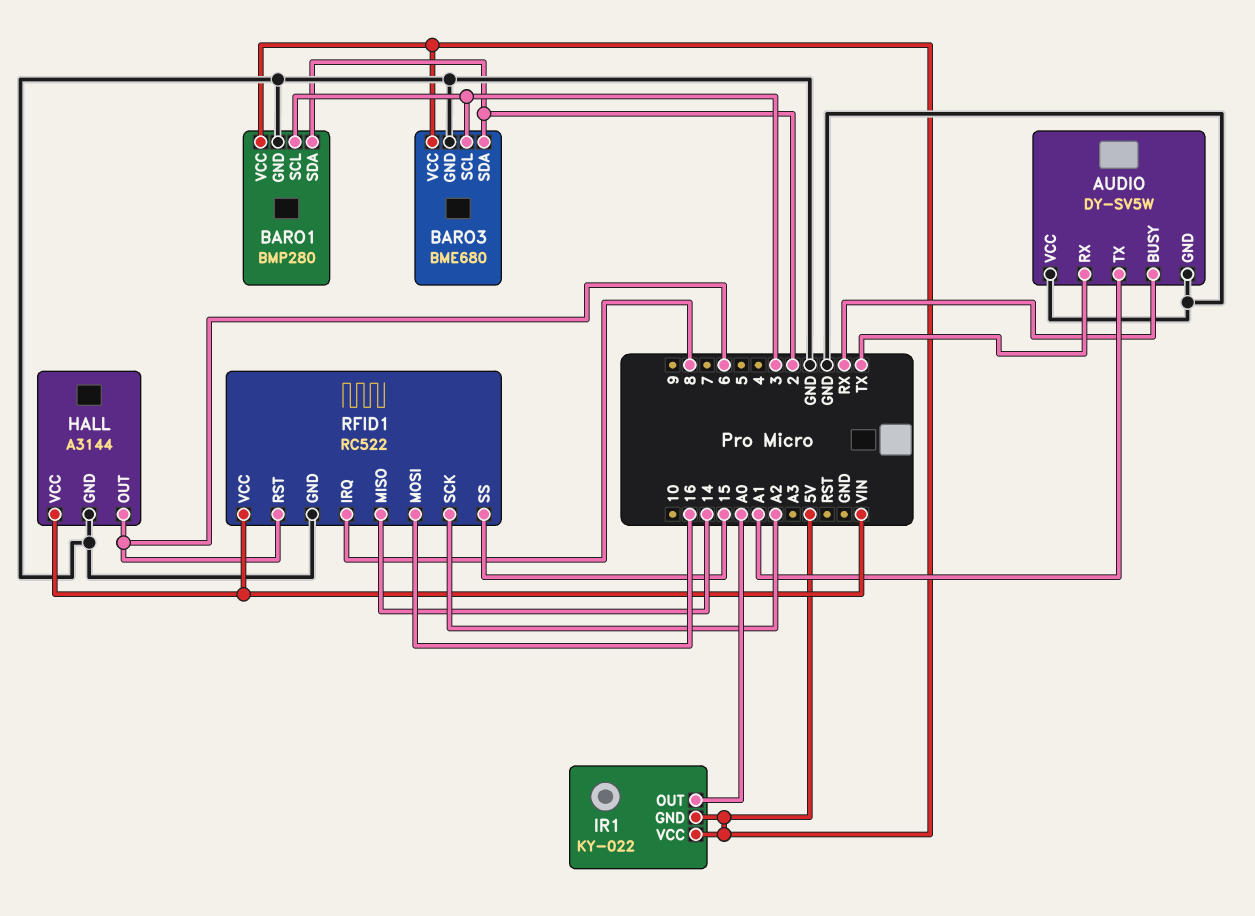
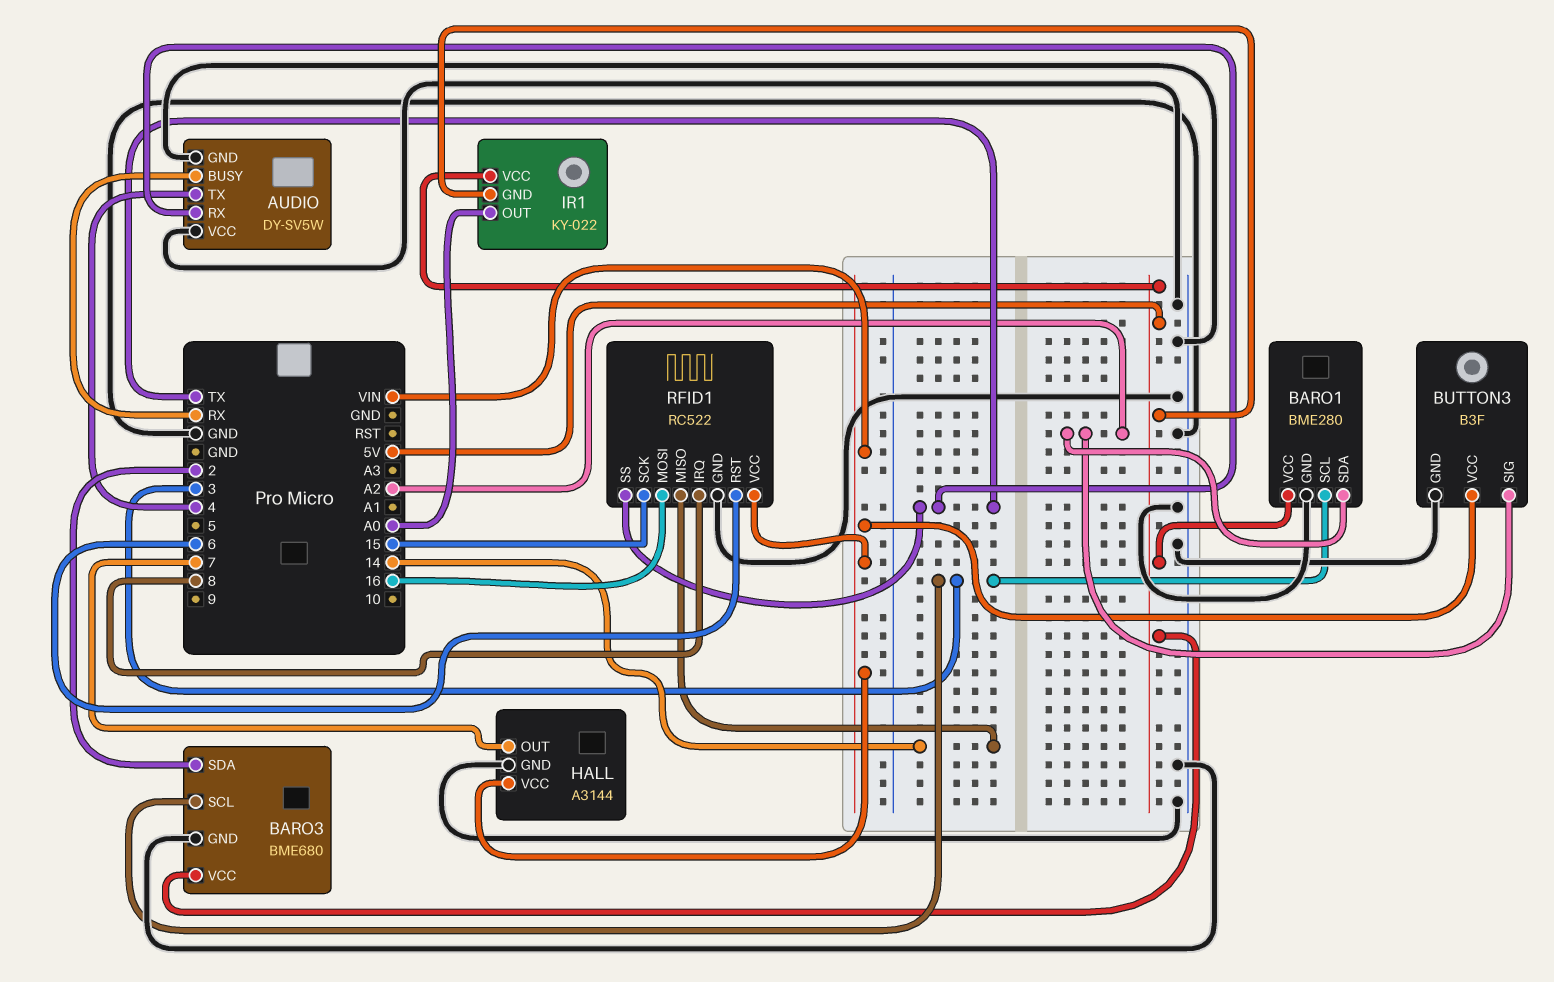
AUDIO pin TX: A1 -> 4
BARO1: BMP280 -> BME280
BARO1 pin SDA: 2 -> A2
BUTTON3: none -> B3F
BUTTON3 pin GND: none -> GND
BUTTON3 pin SIG: none -> A2
BUTTON3 pin VCC: none -> VIN
HALL pin OUT: 6 -> 7
RFID1 pin SCK: A2 -> 15
RFID1 pin SS: 15 -> TX

